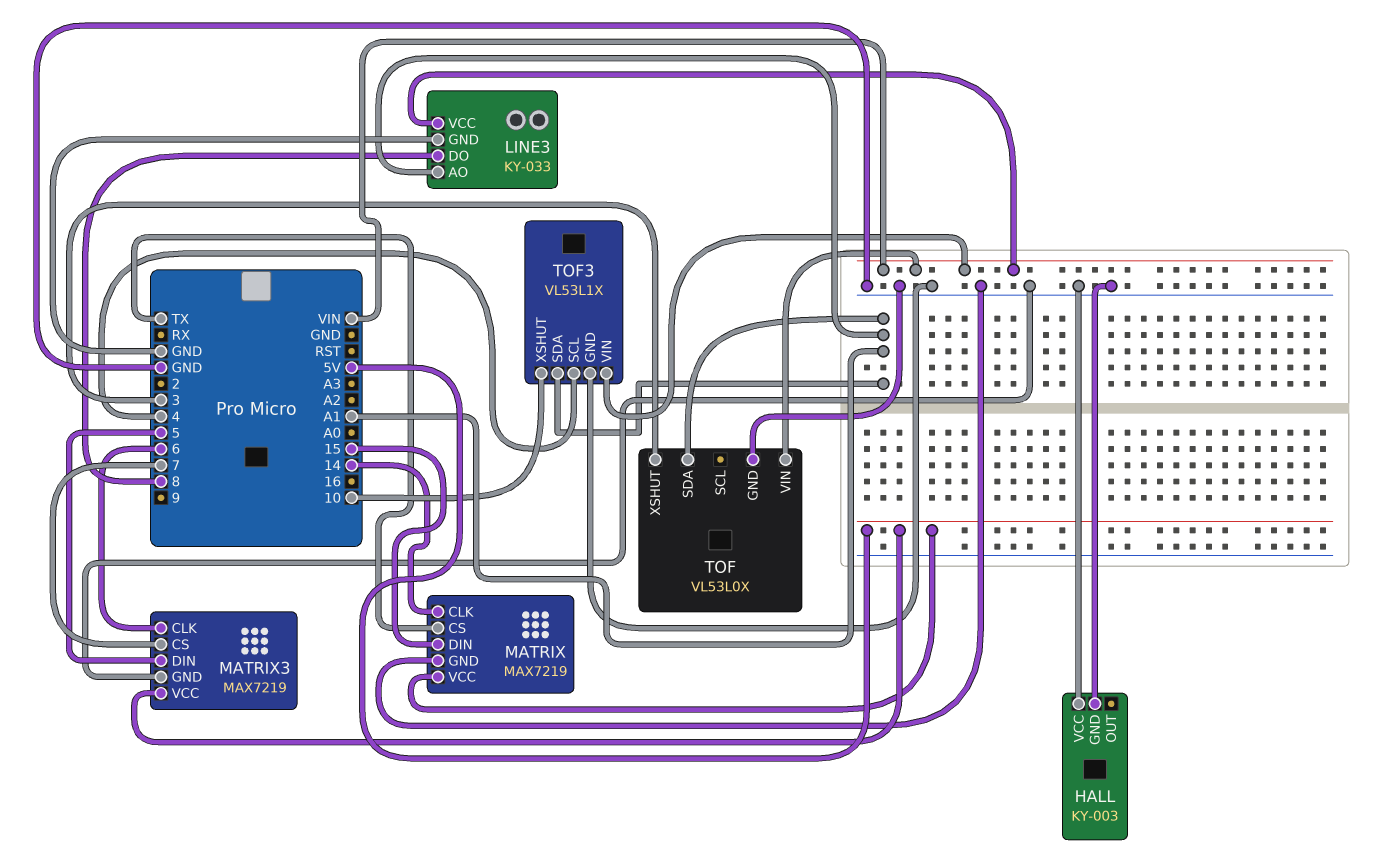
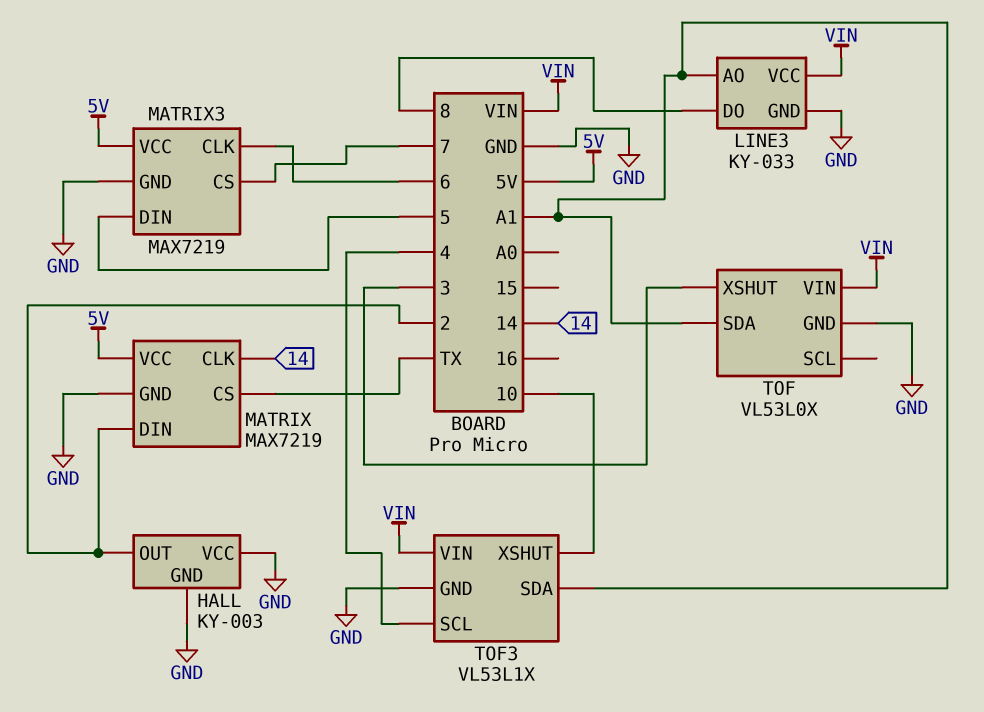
HALL pin OUT: none -> 2
MATRIX pin DIN: 15 -> 2

